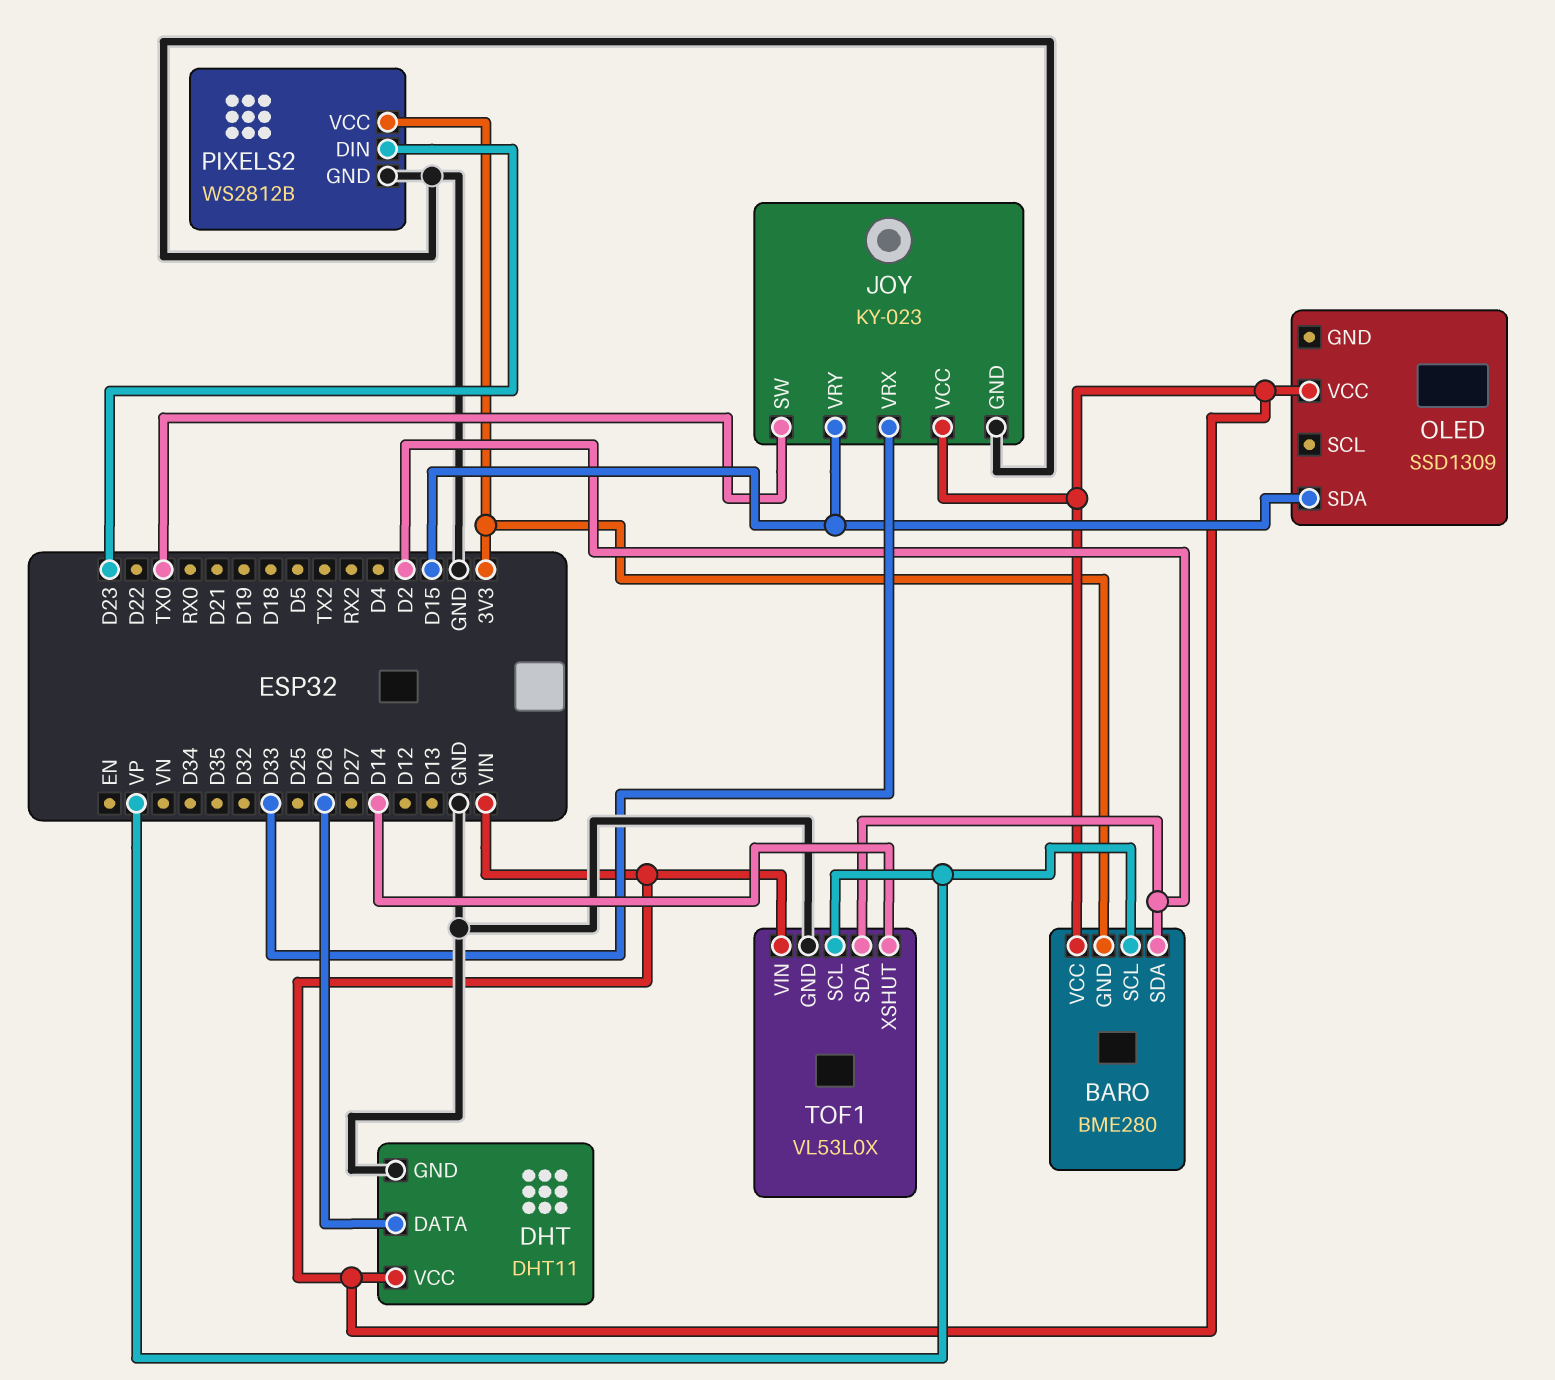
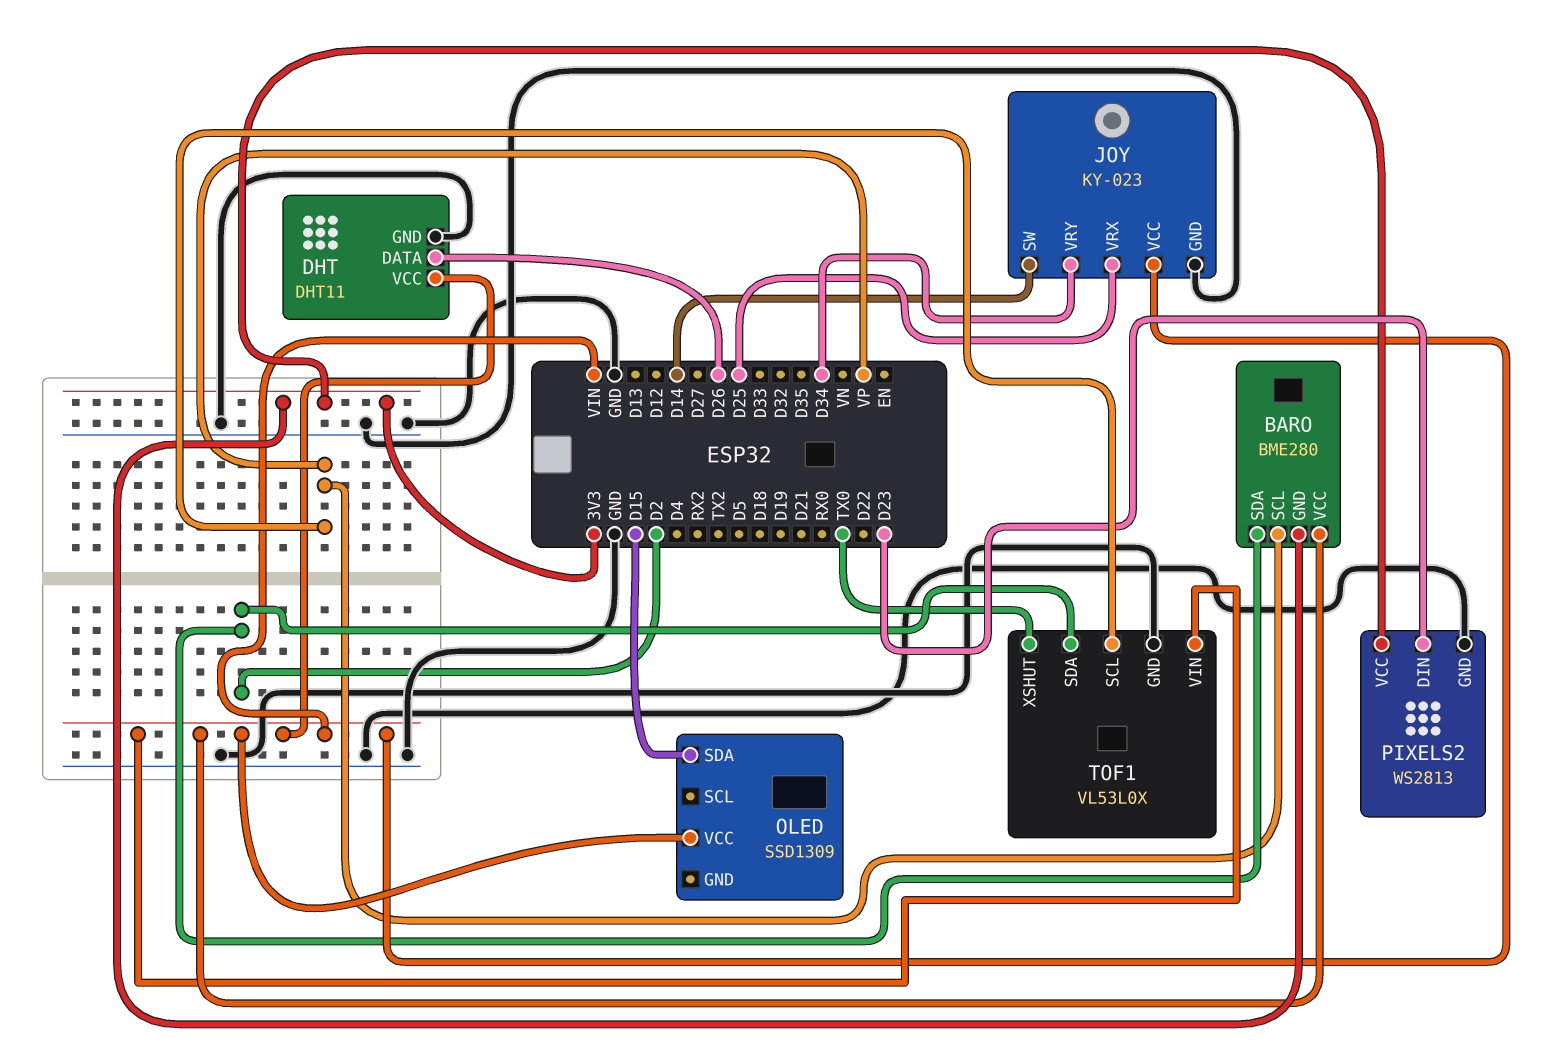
JOY pin SW: TX0 -> D14
JOY pin VRX: D33 -> D25
JOY pin VRY: D15 -> D34
PIXELS2: WS2812B -> WS2813
TOF1 pin XSHUT: D14 -> TX0

